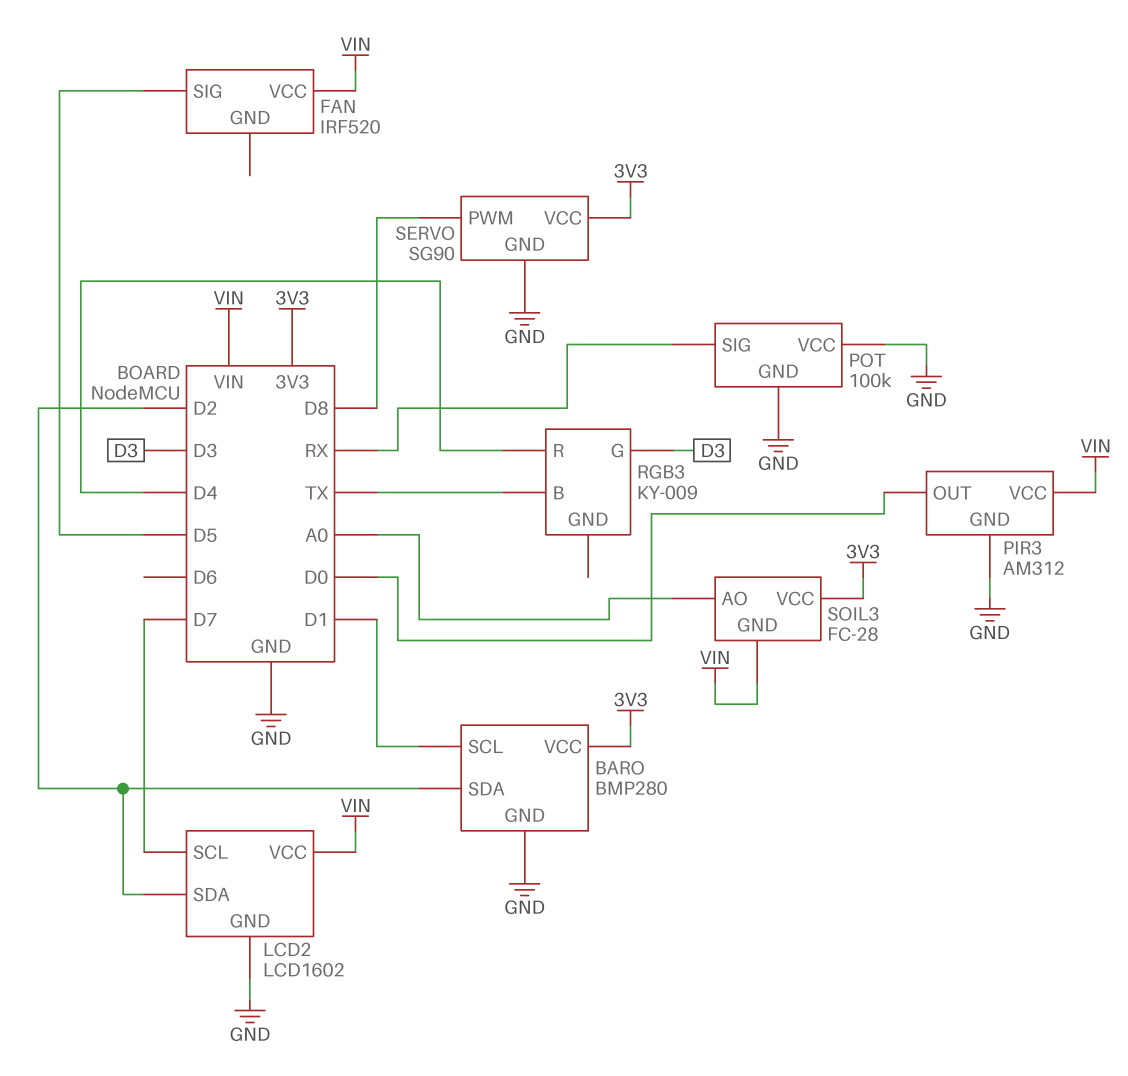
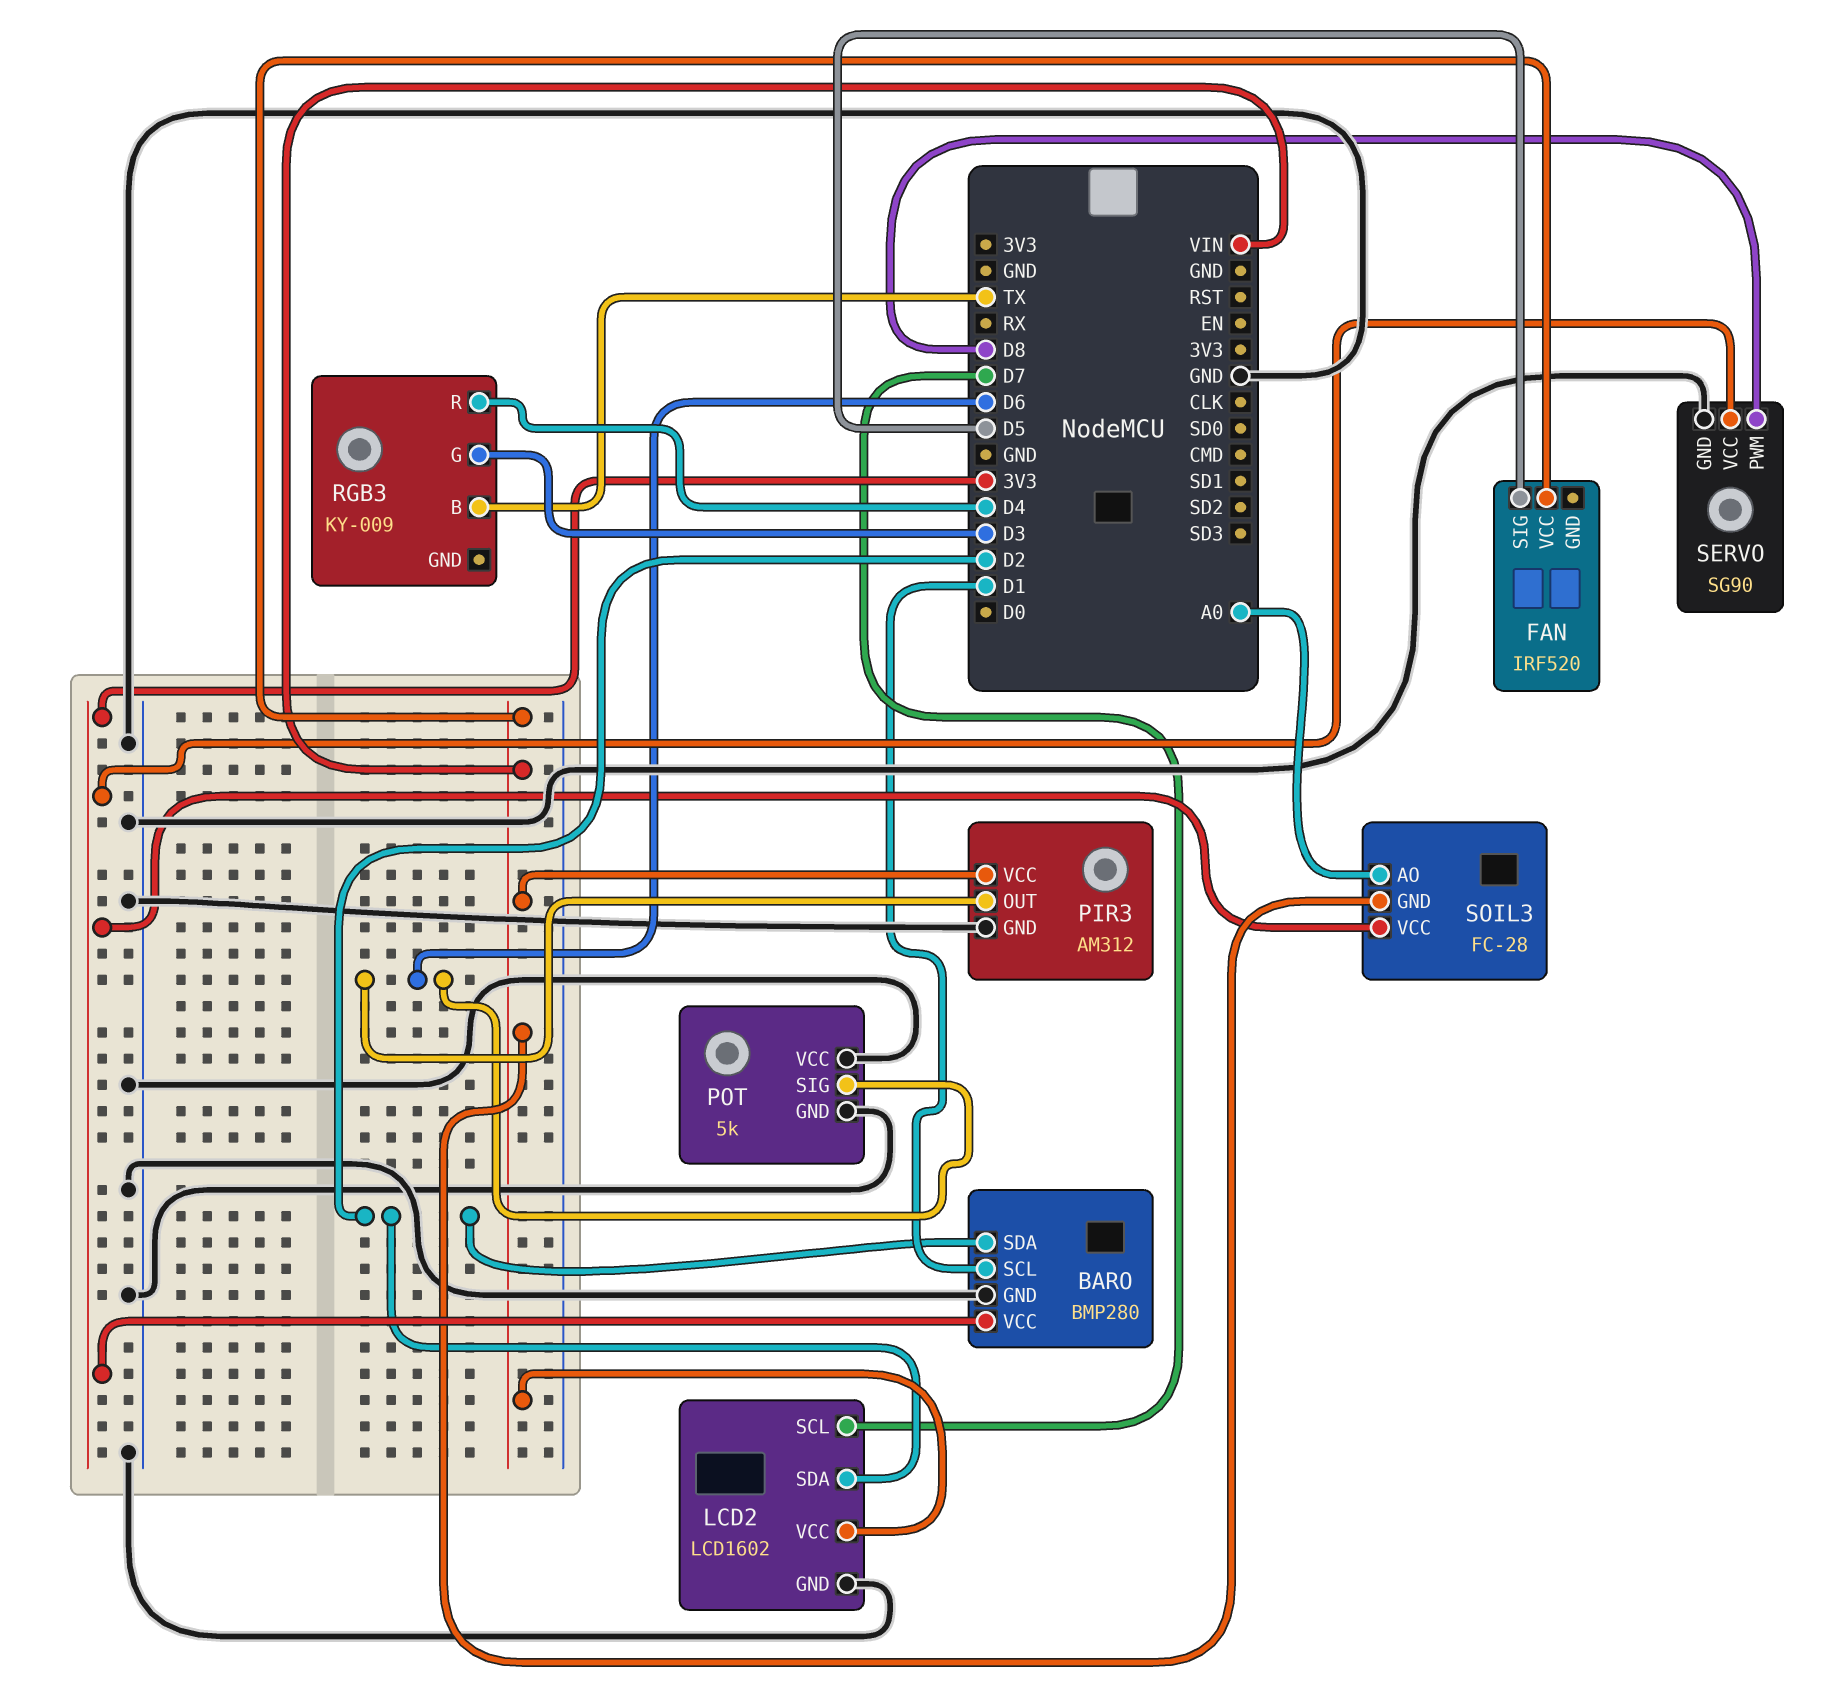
PIR3 pin OUT: D0 -> D6
POT: 100k -> 5k
POT pin SIG: RX -> D6

